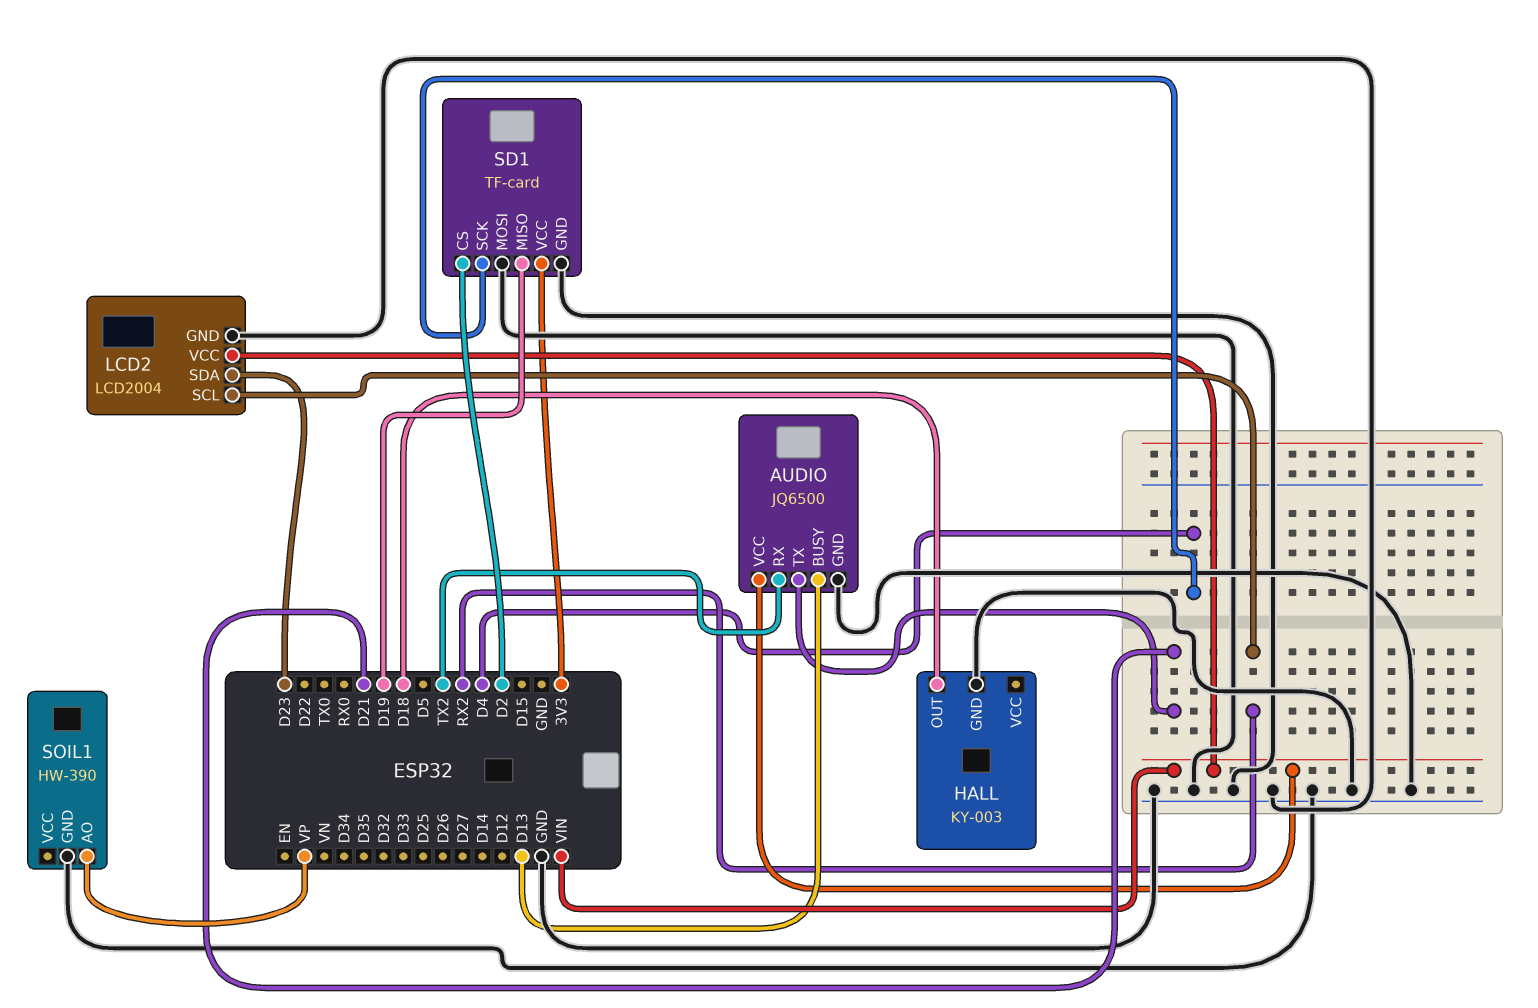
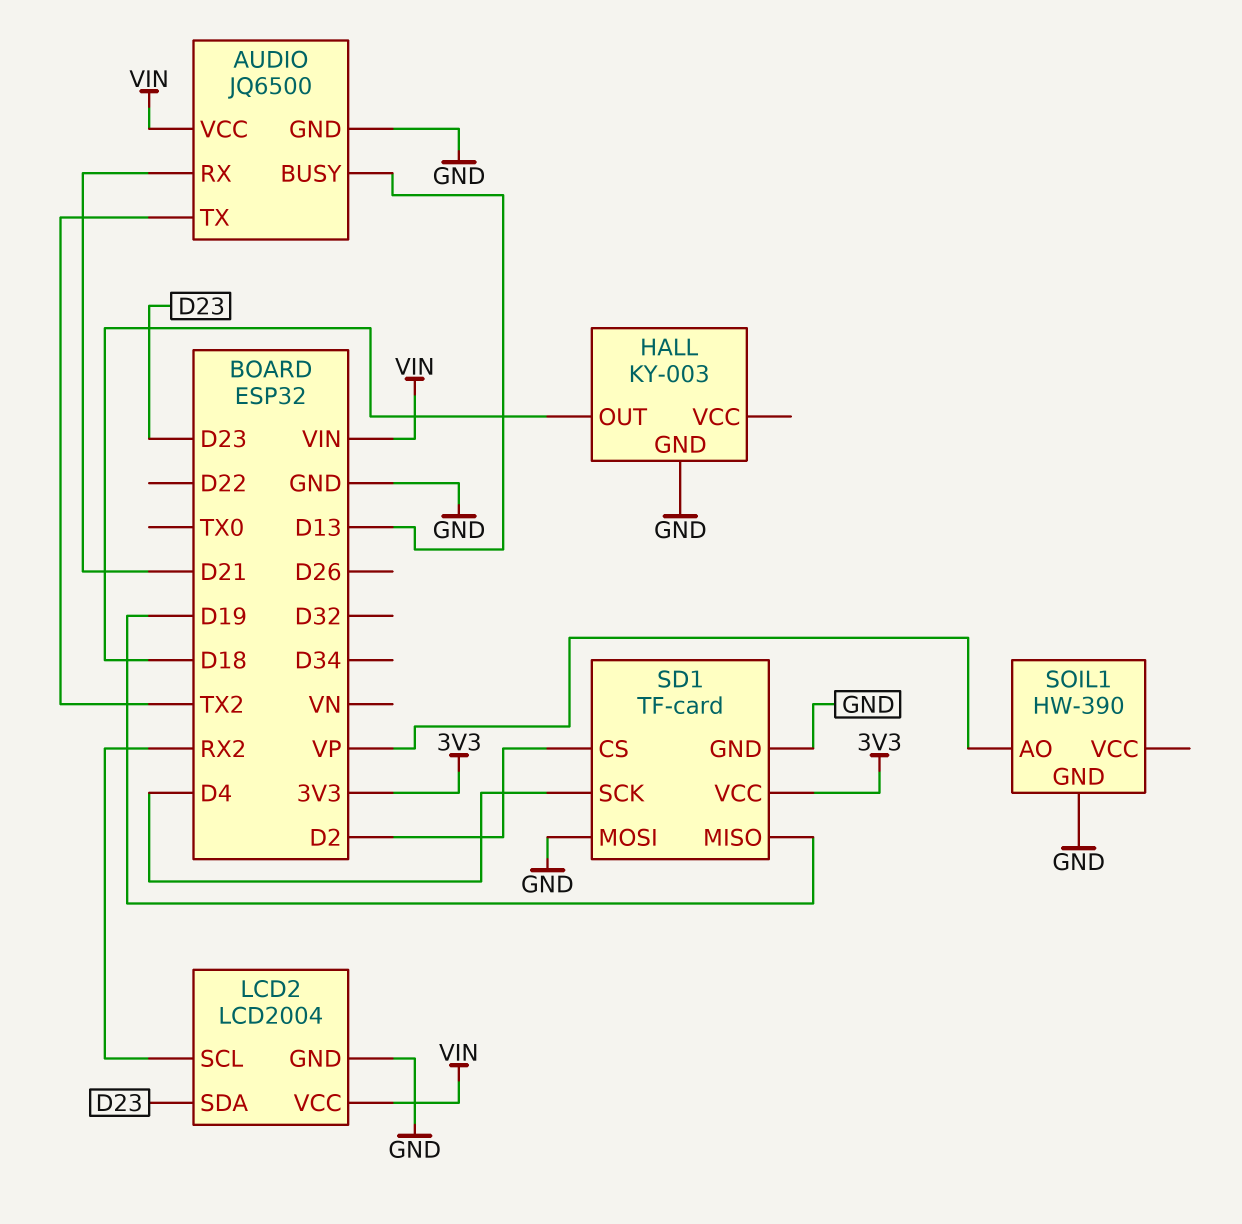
AUDIO pin RX: TX2 -> D21
AUDIO pin TX: D21 -> TX2

